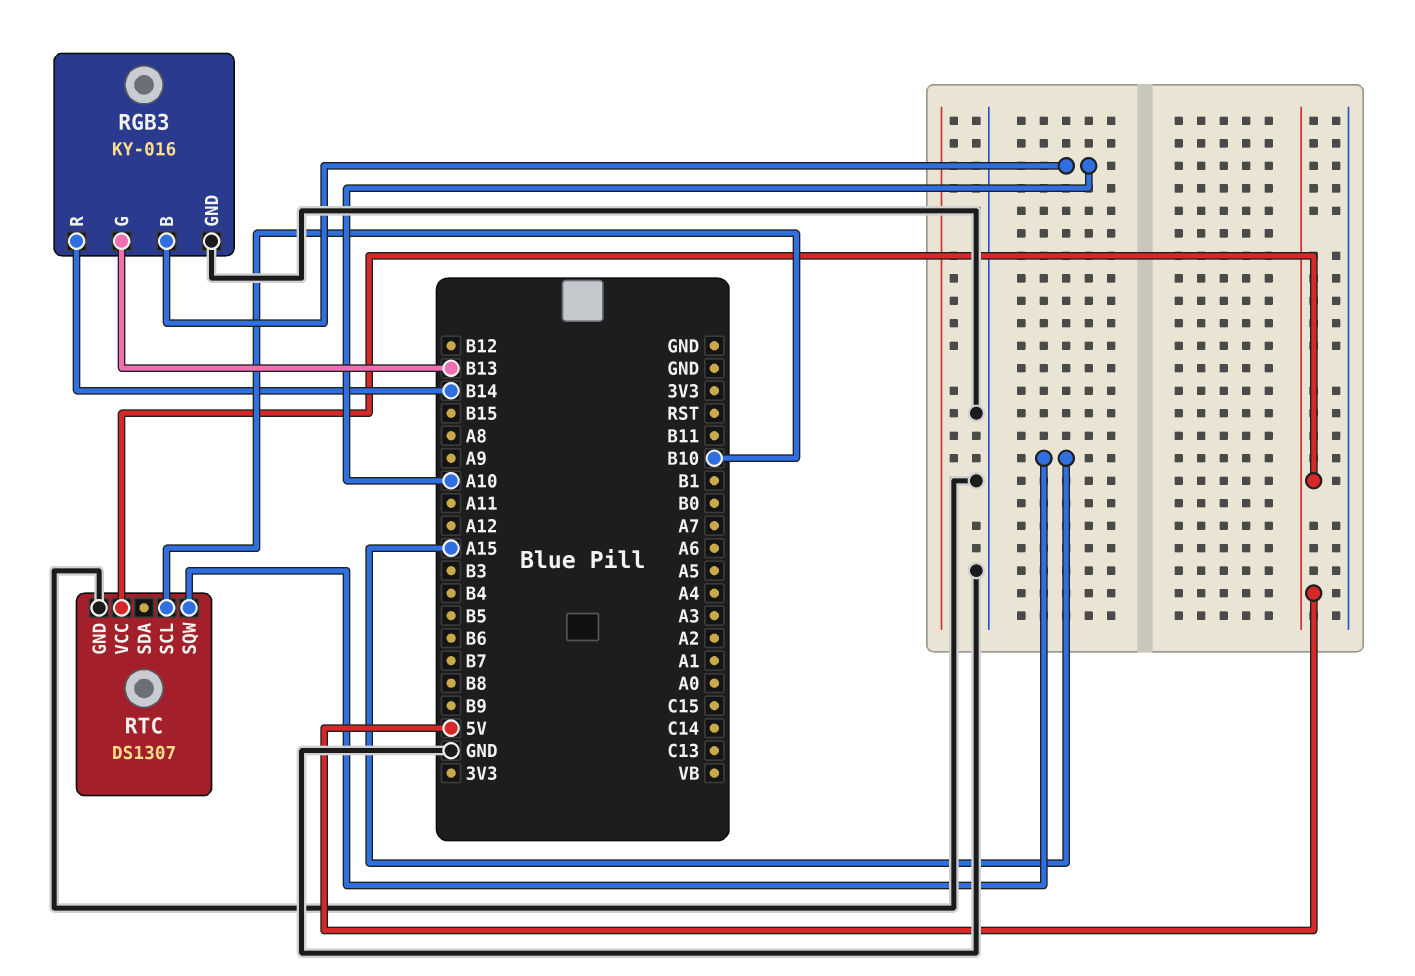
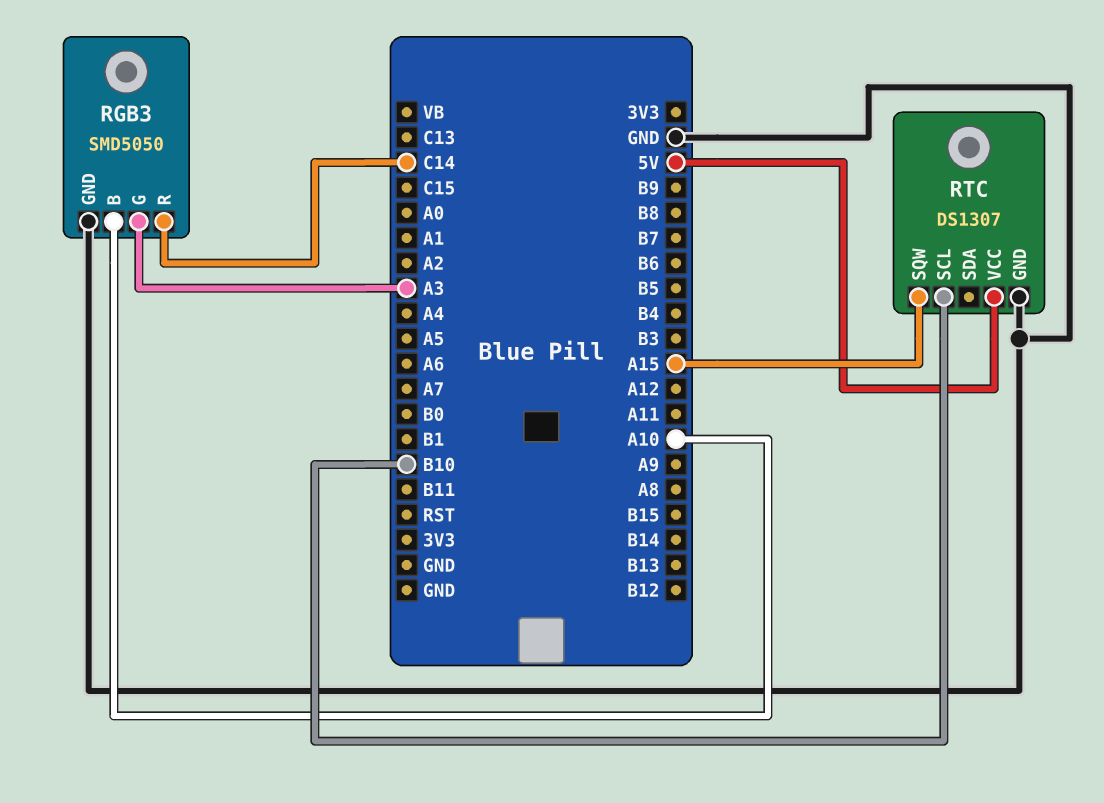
RGB3: KY-016 -> SMD5050
RGB3 pin G: B13 -> A3
RGB3 pin R: B14 -> C14

